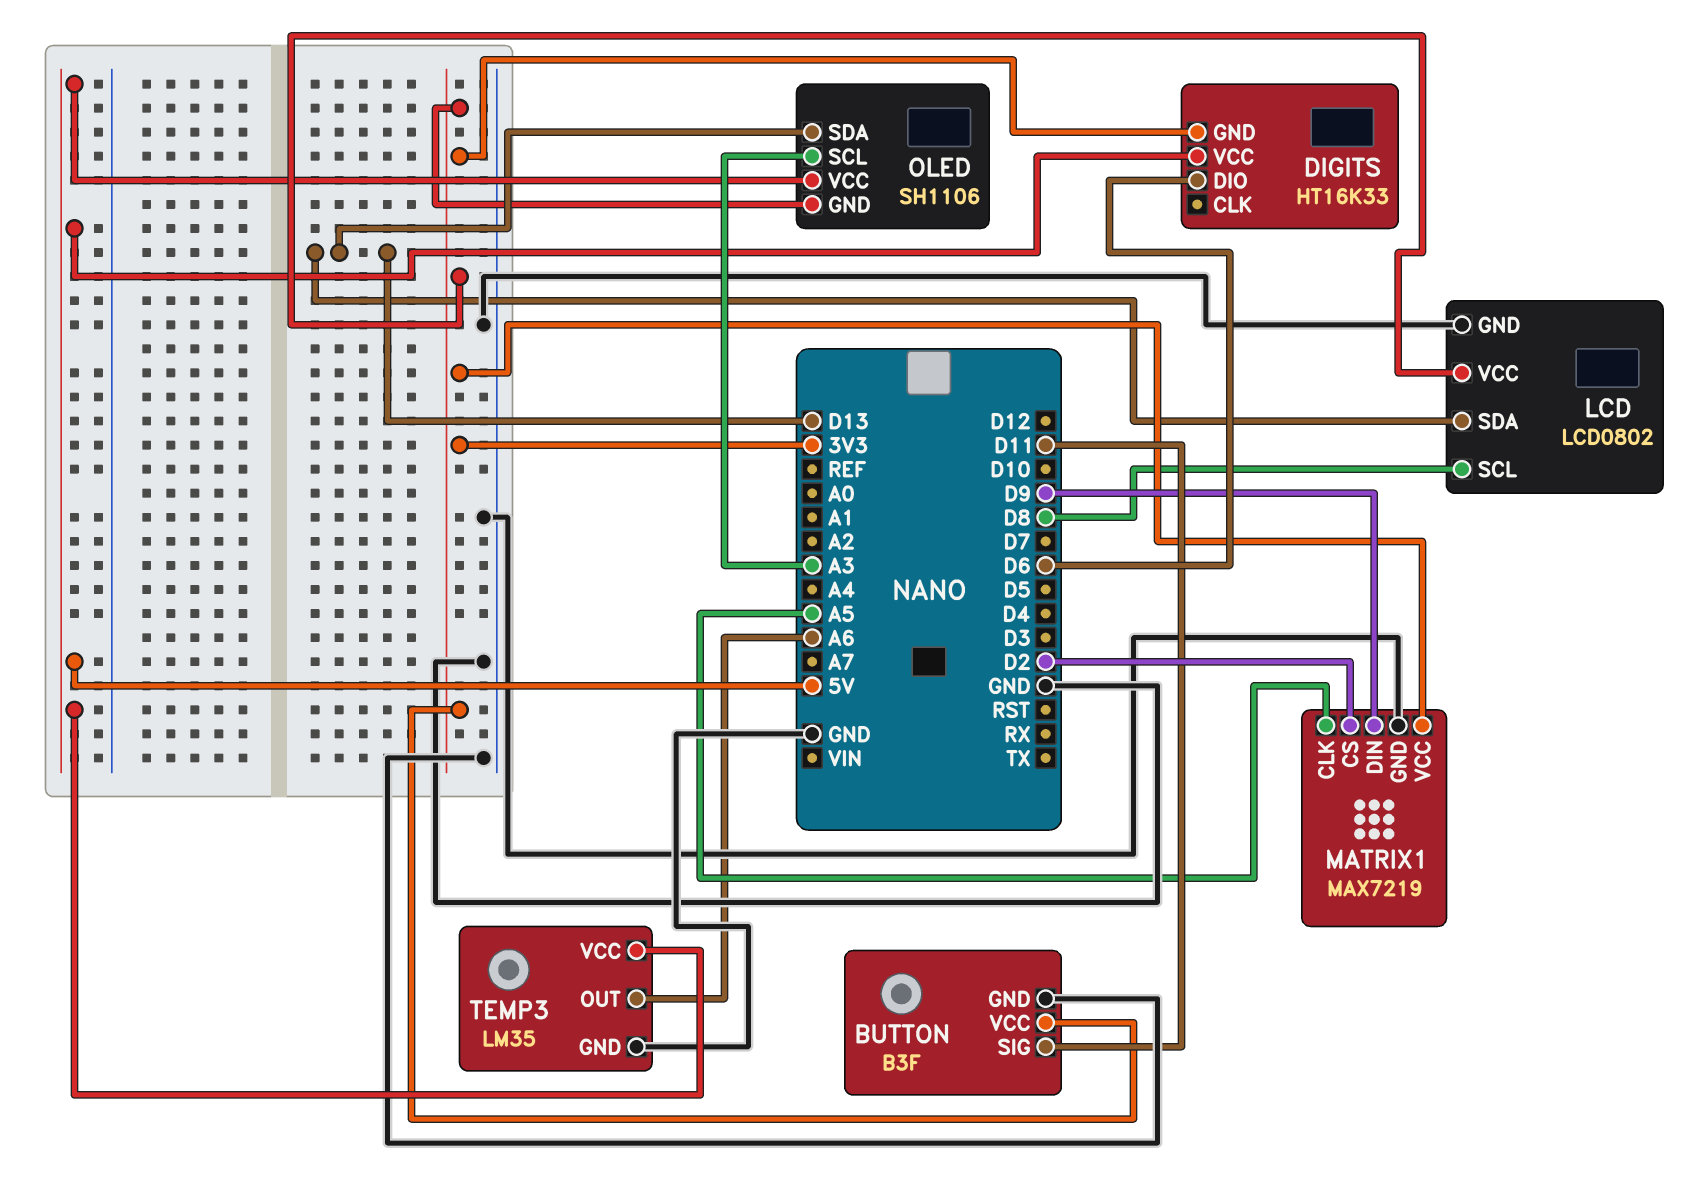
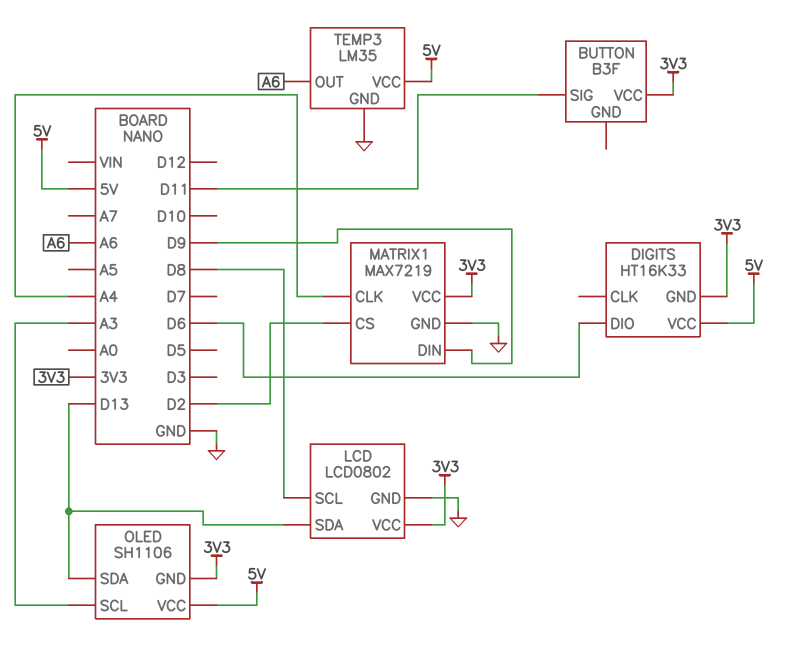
BUTTON pin GND: GND -> none
MATRIX1 pin CLK: A5 -> A4

